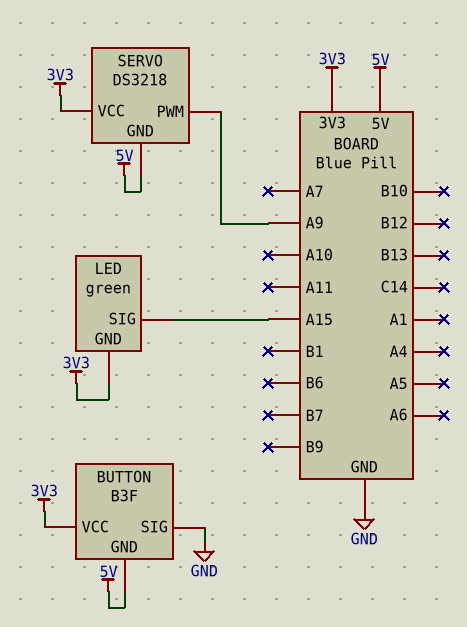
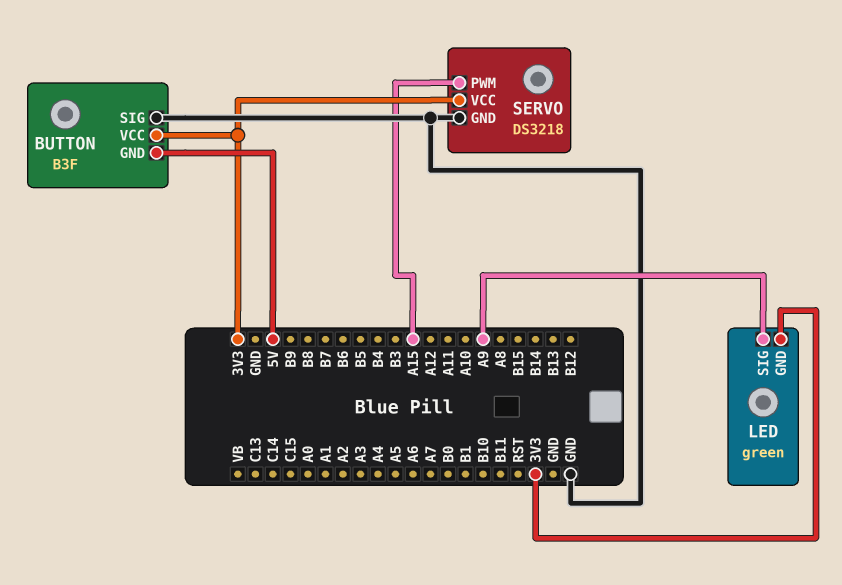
LED pin SIG: A15 -> A9
SERVO pin GND: 5V -> GND
SERVO pin PWM: A9 -> A15

